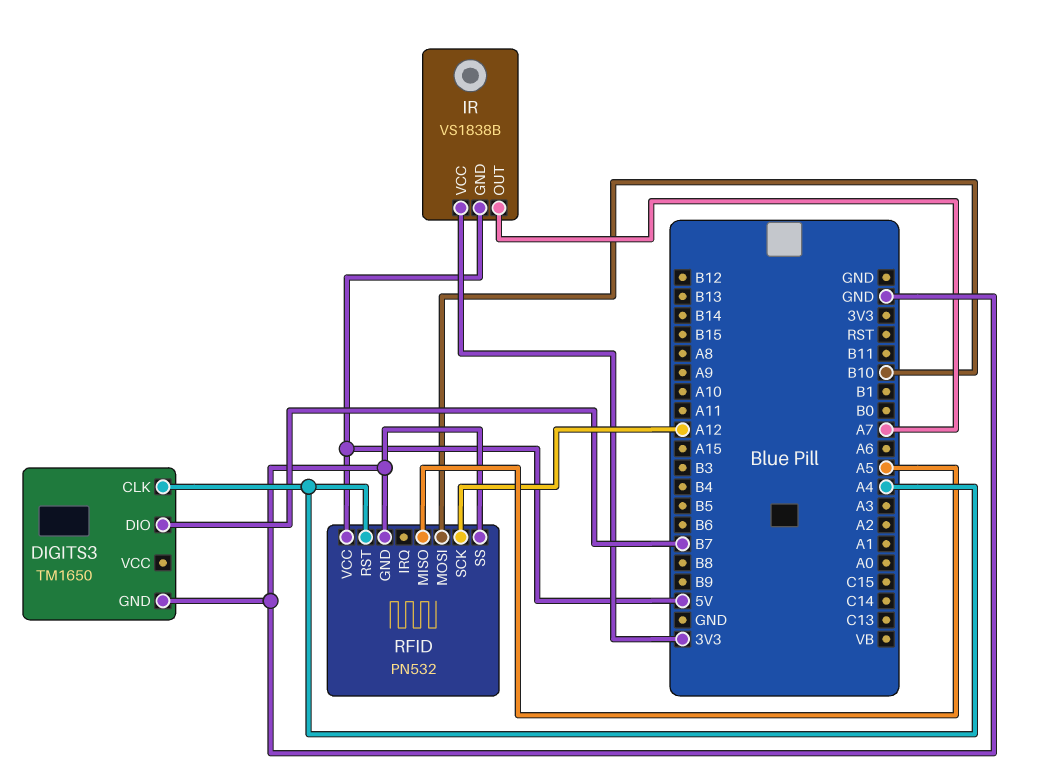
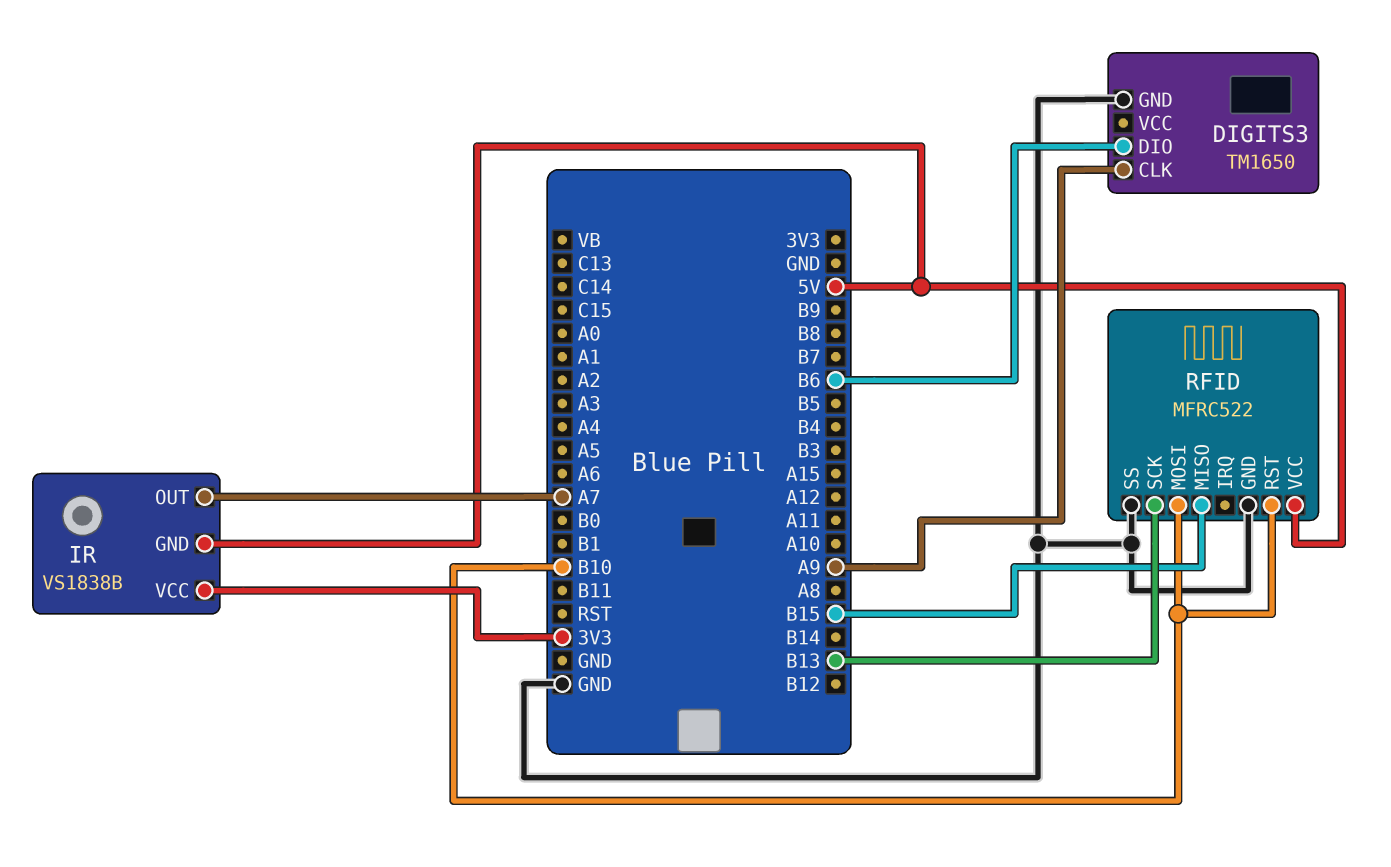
DIGITS3 pin CLK: A4 -> A9
DIGITS3 pin DIO: B7 -> B6
RFID: PN532 -> MFRC522
RFID pin MISO: A5 -> B15
RFID pin RST: A4 -> B10
RFID pin SCK: A12 -> B13

